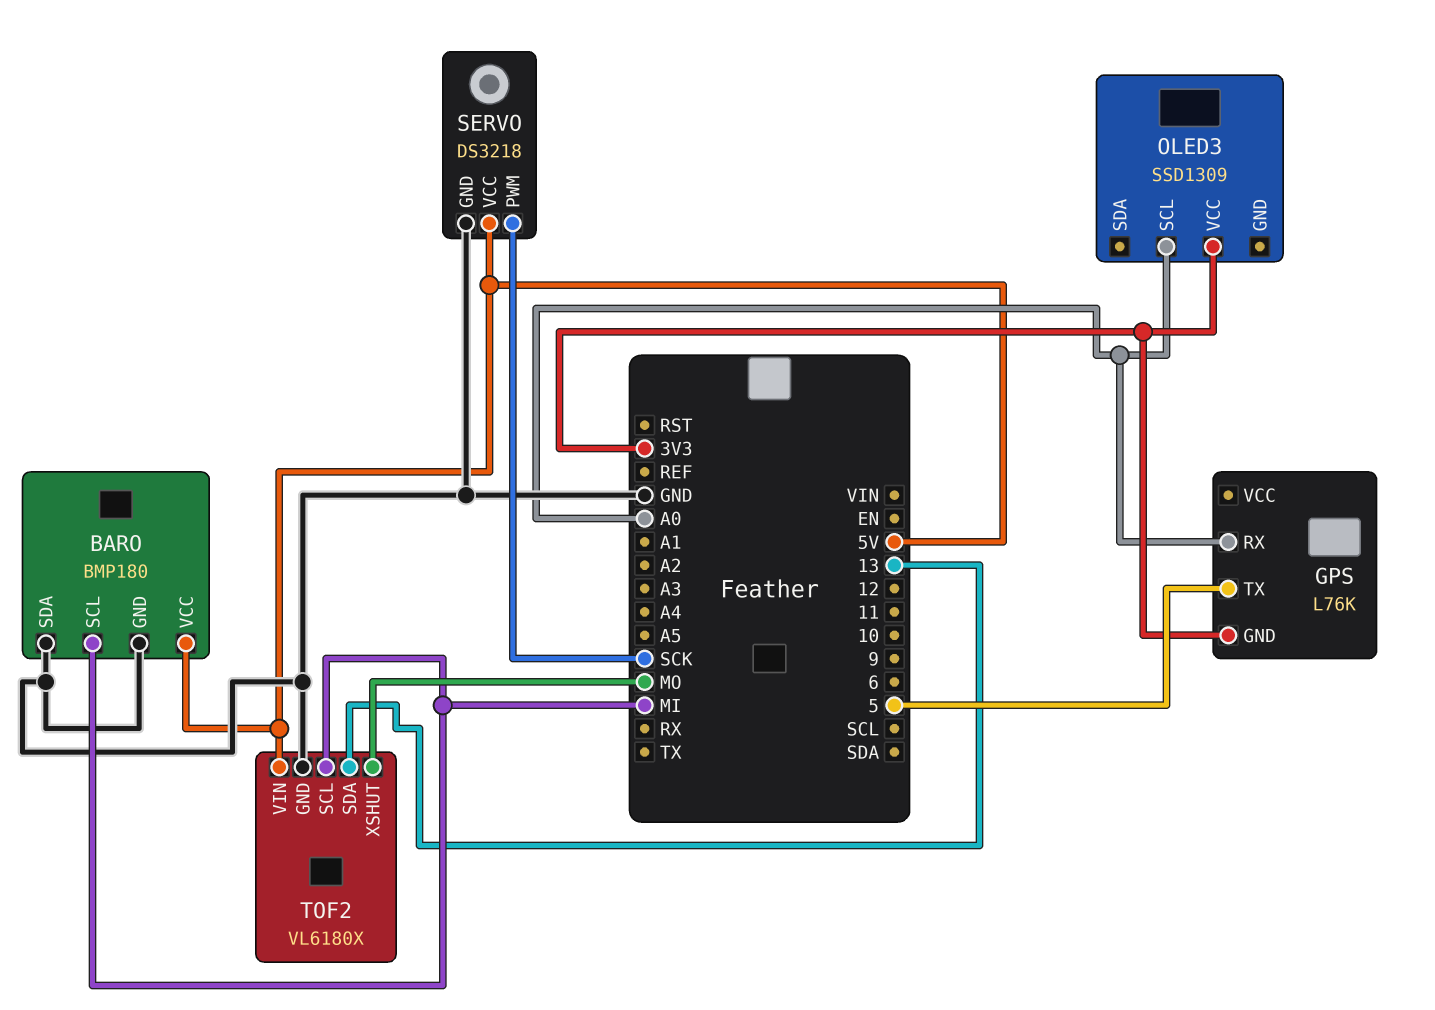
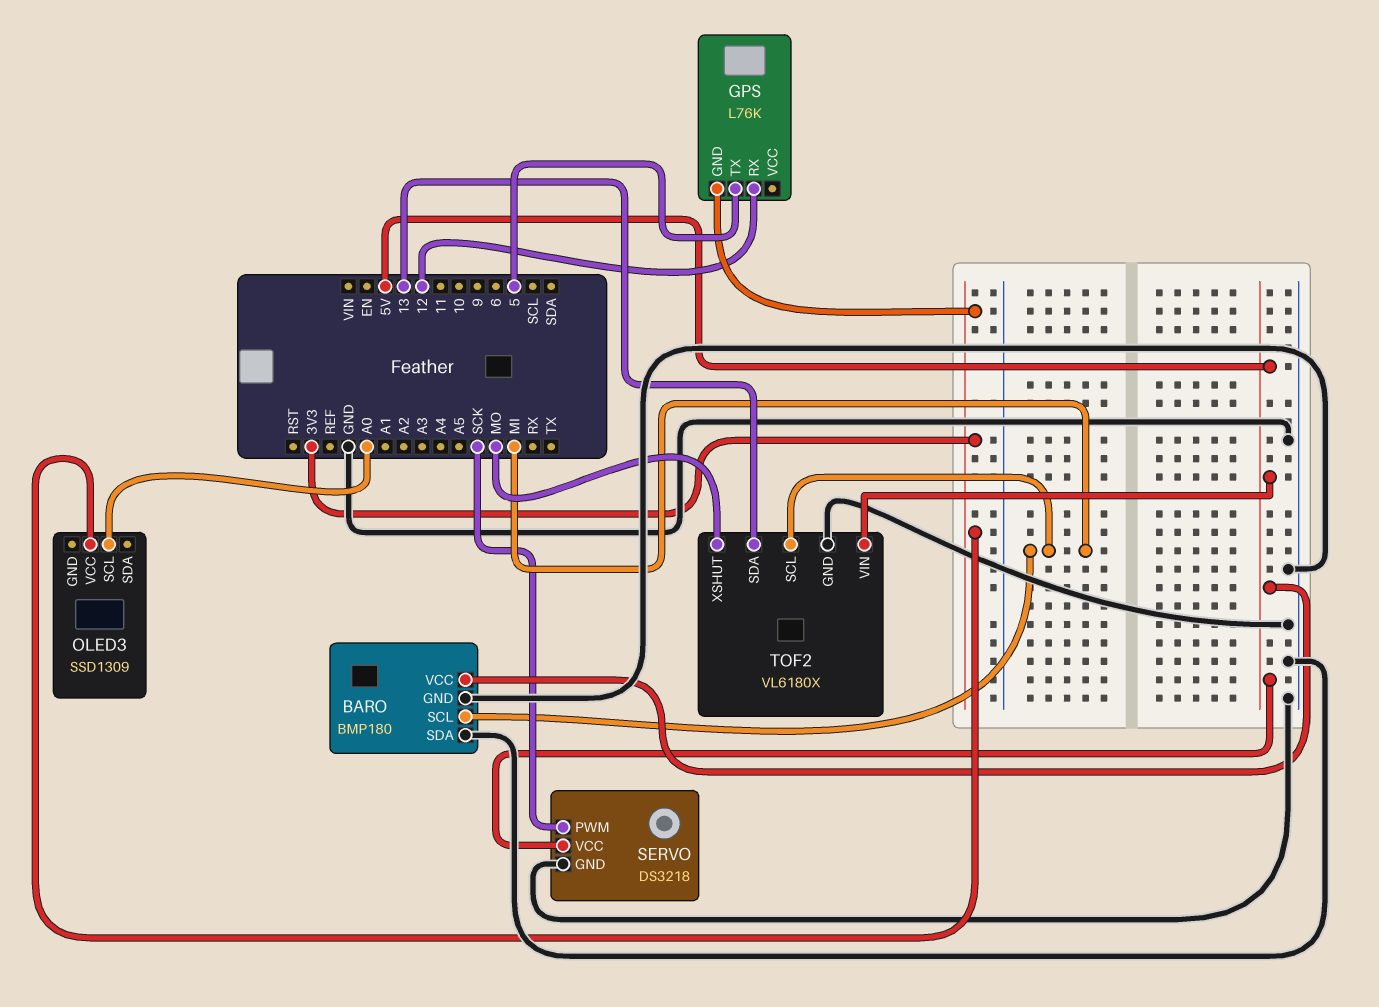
GPS pin RX: A0 -> 12

